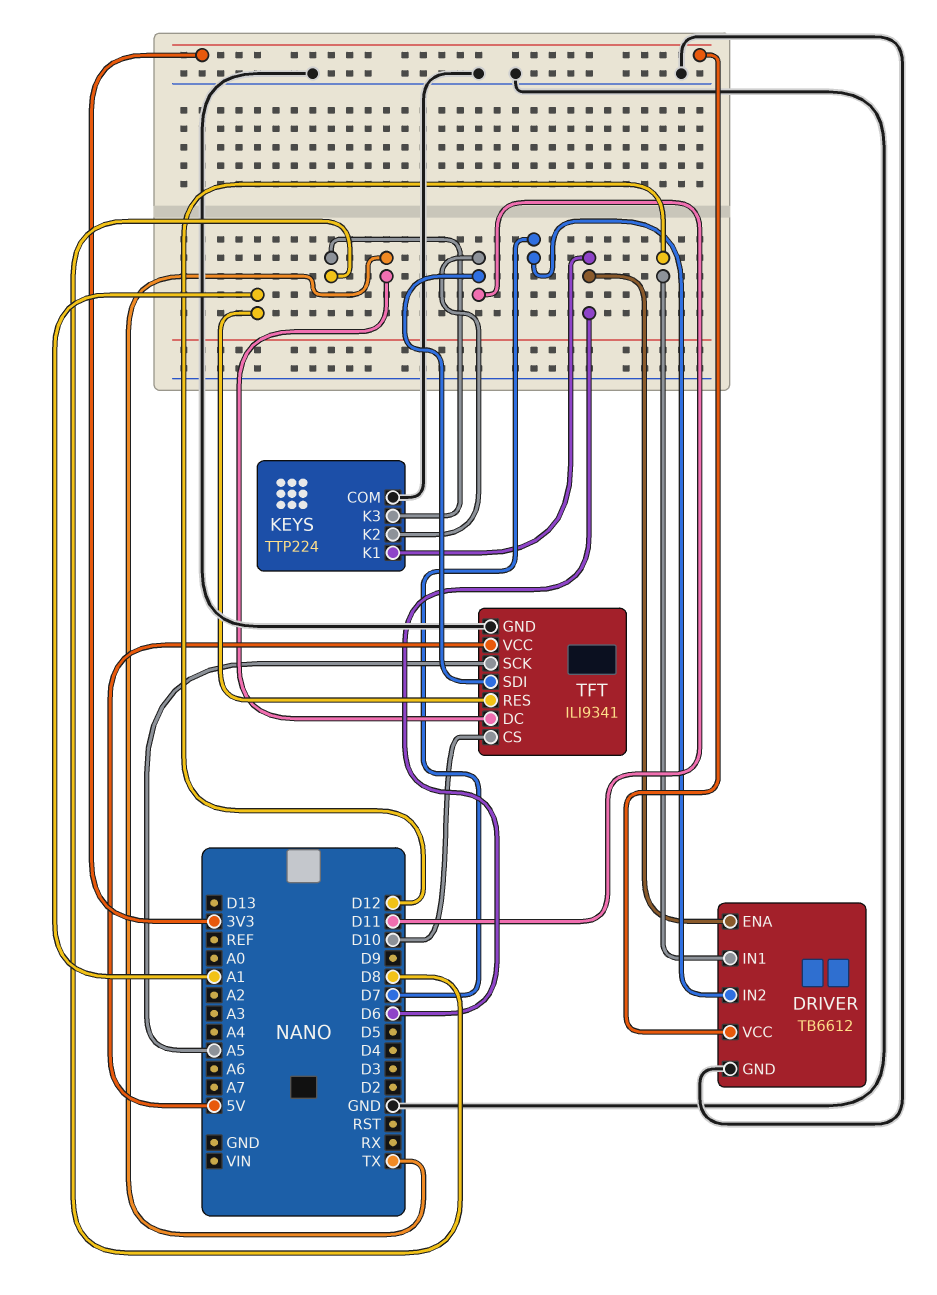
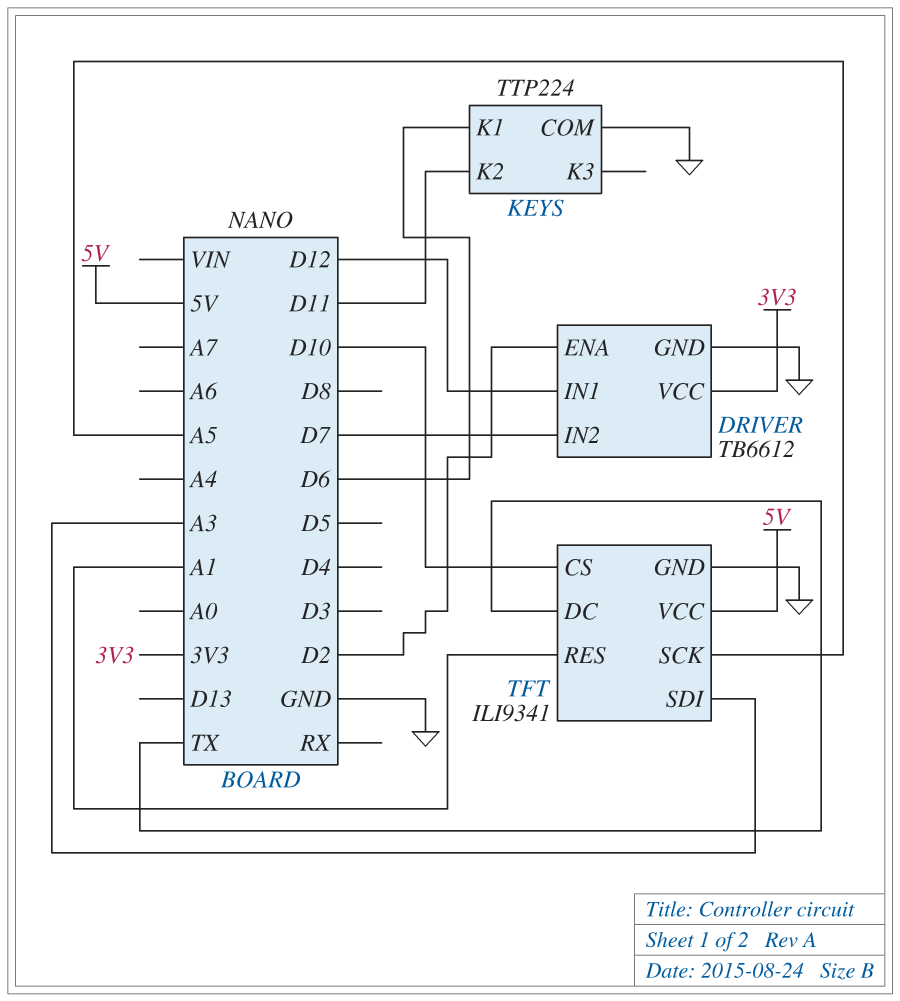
DRIVER pin ENA: D6 -> D2
KEYS pin K3: D8 -> none
TFT pin SDI: D11 -> A3

